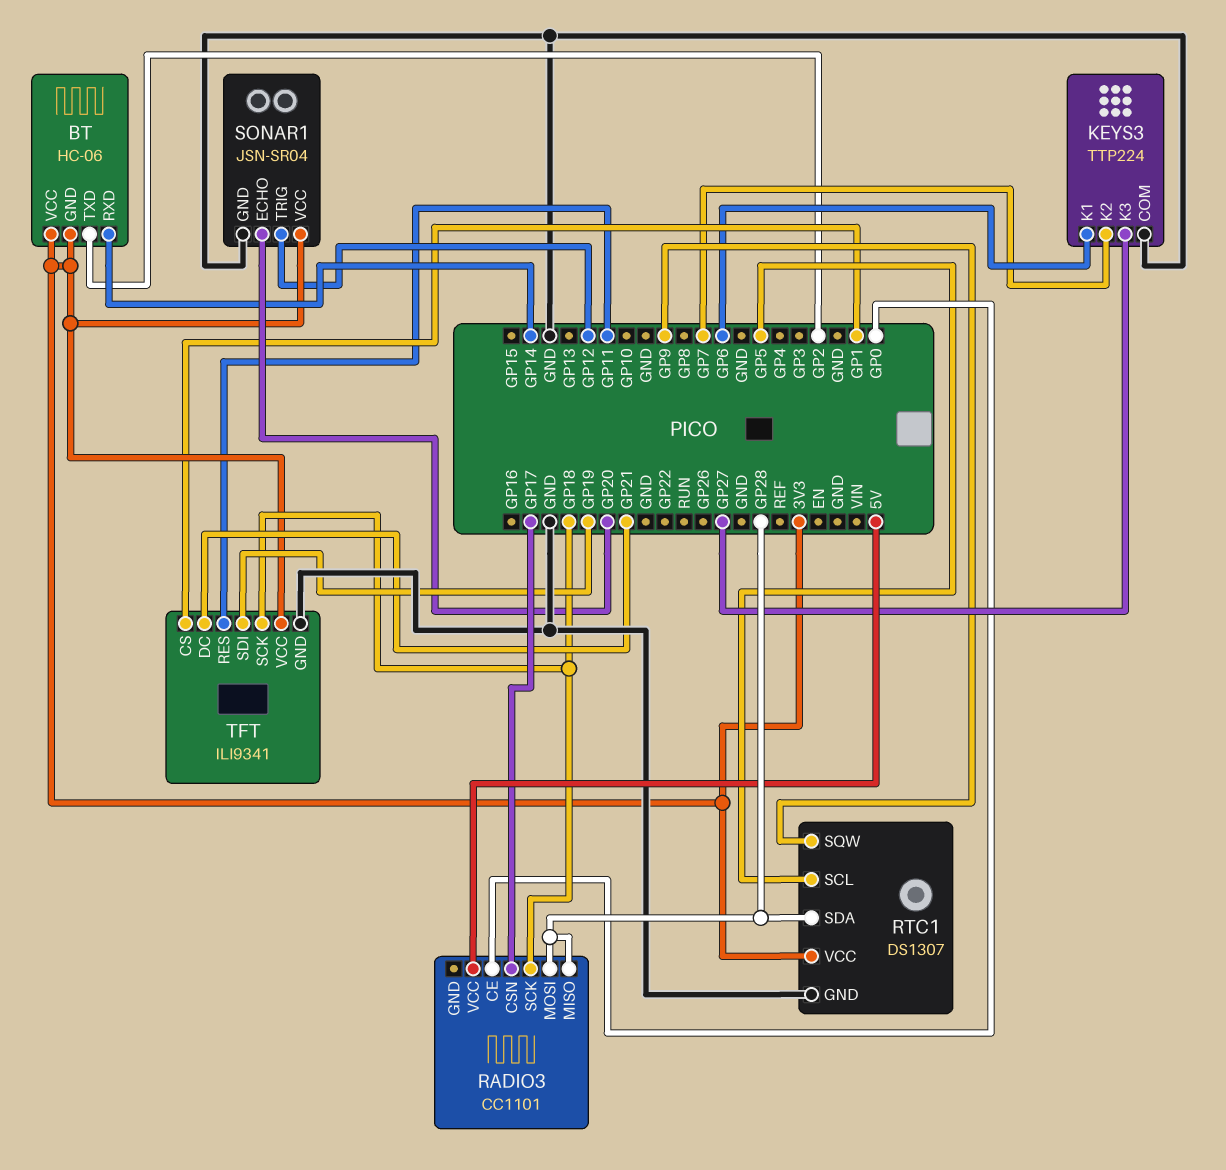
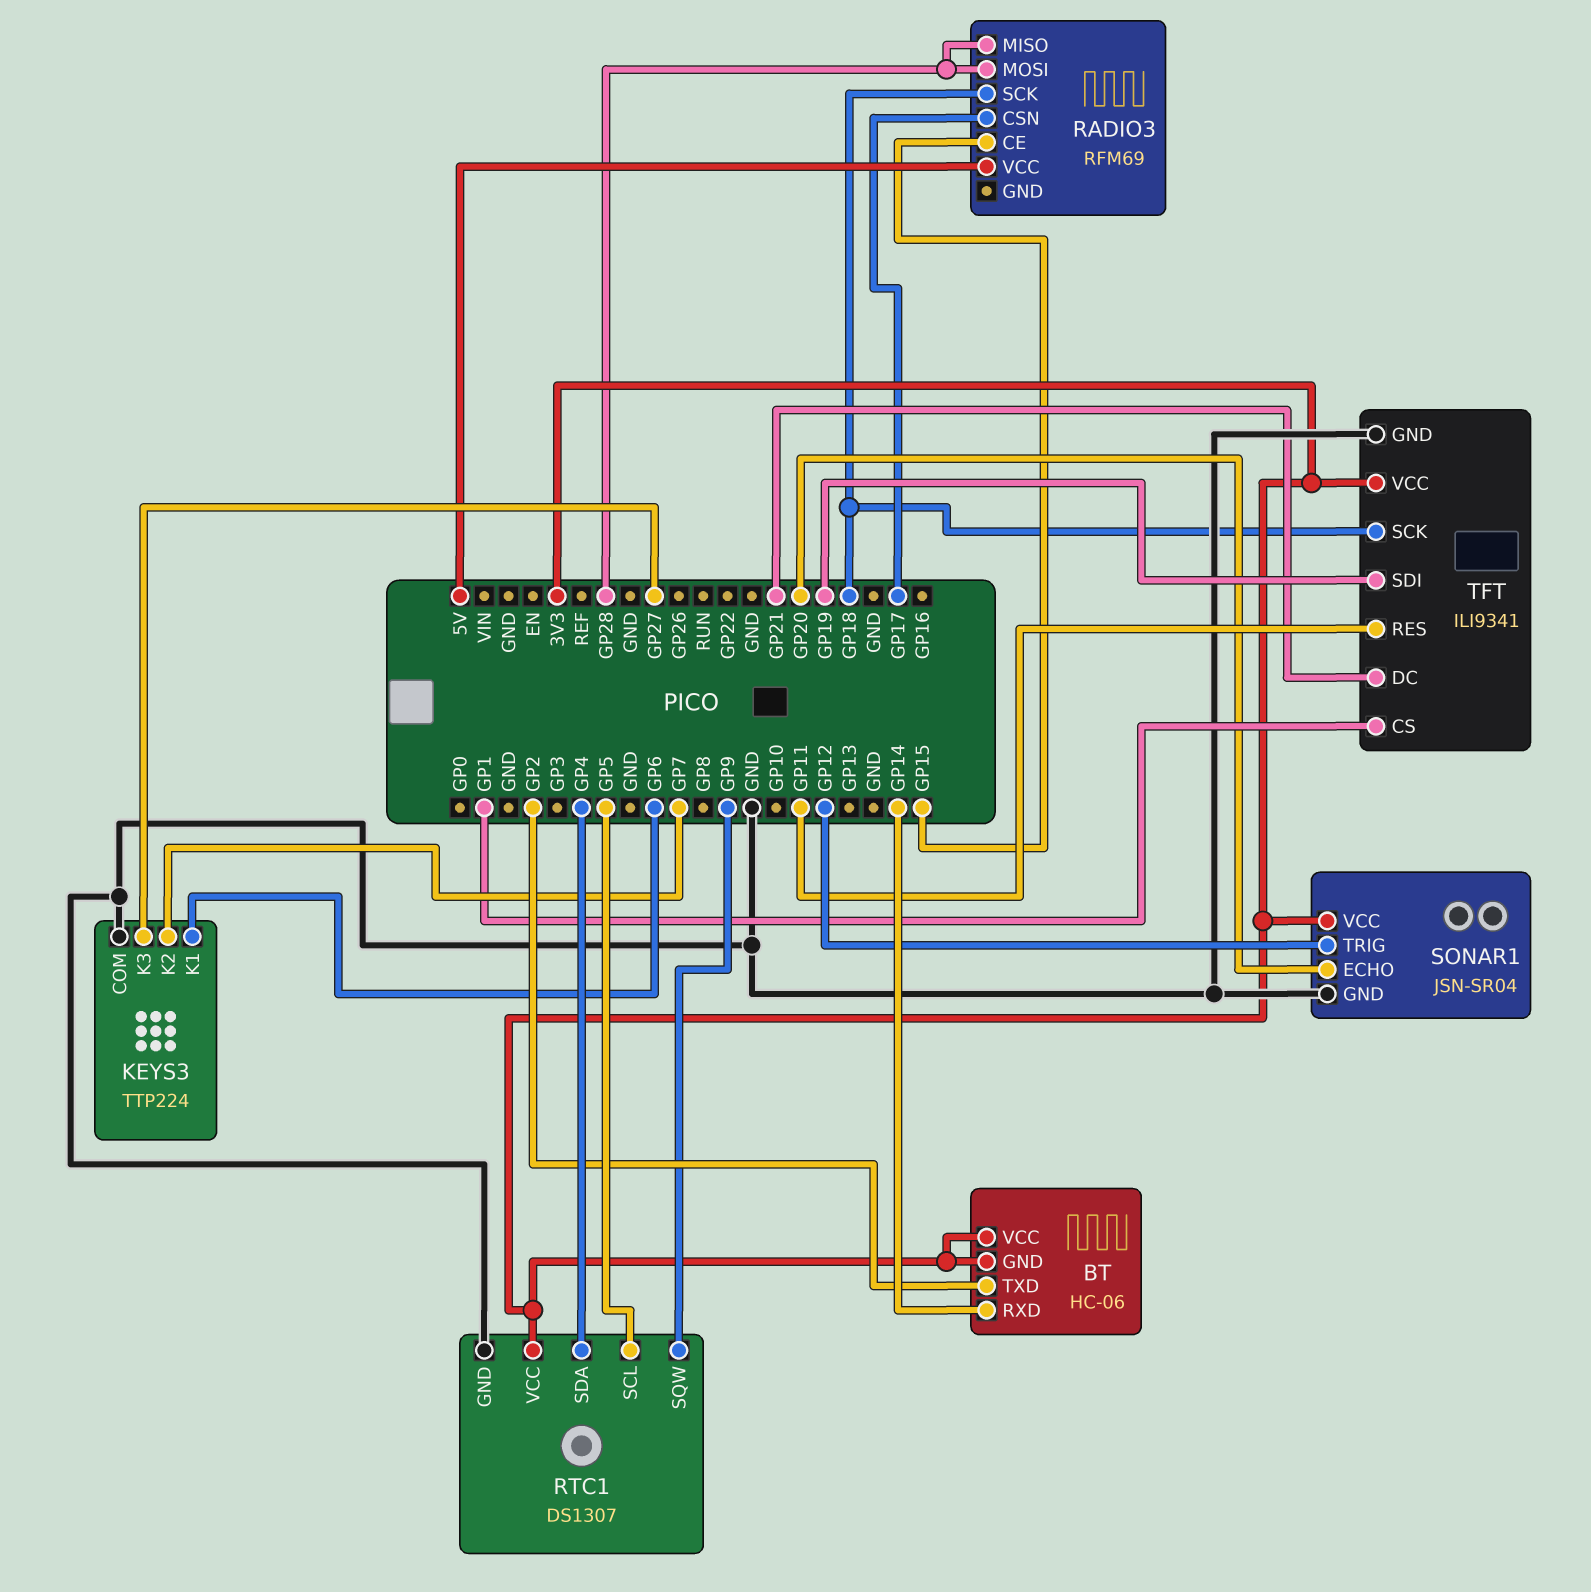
RADIO3: CC1101 -> RFM69
RADIO3 pin CE: GP0 -> GP15
RTC1 pin SDA: GP28 -> GP4

